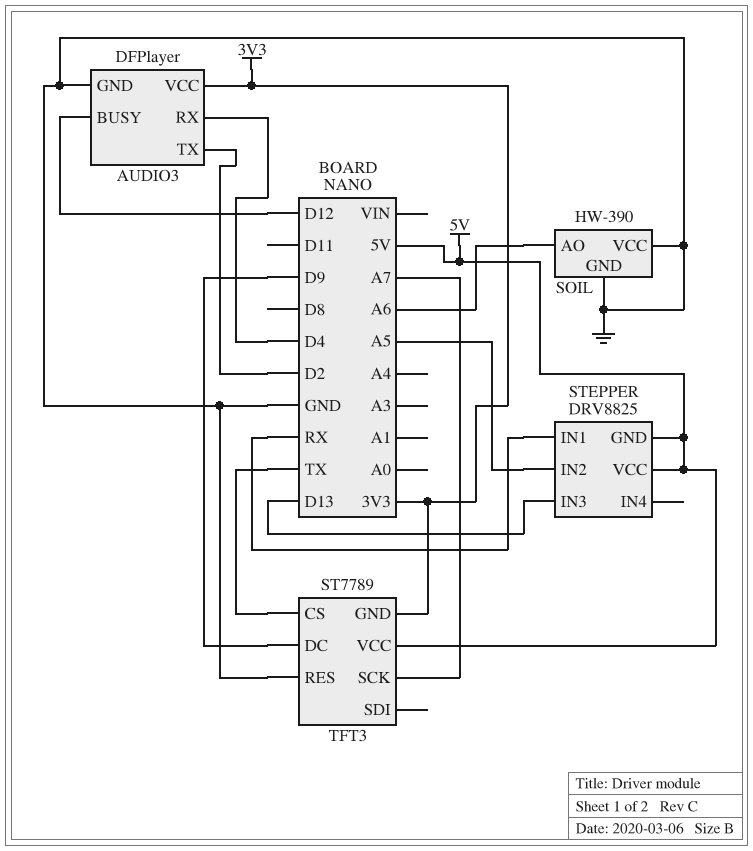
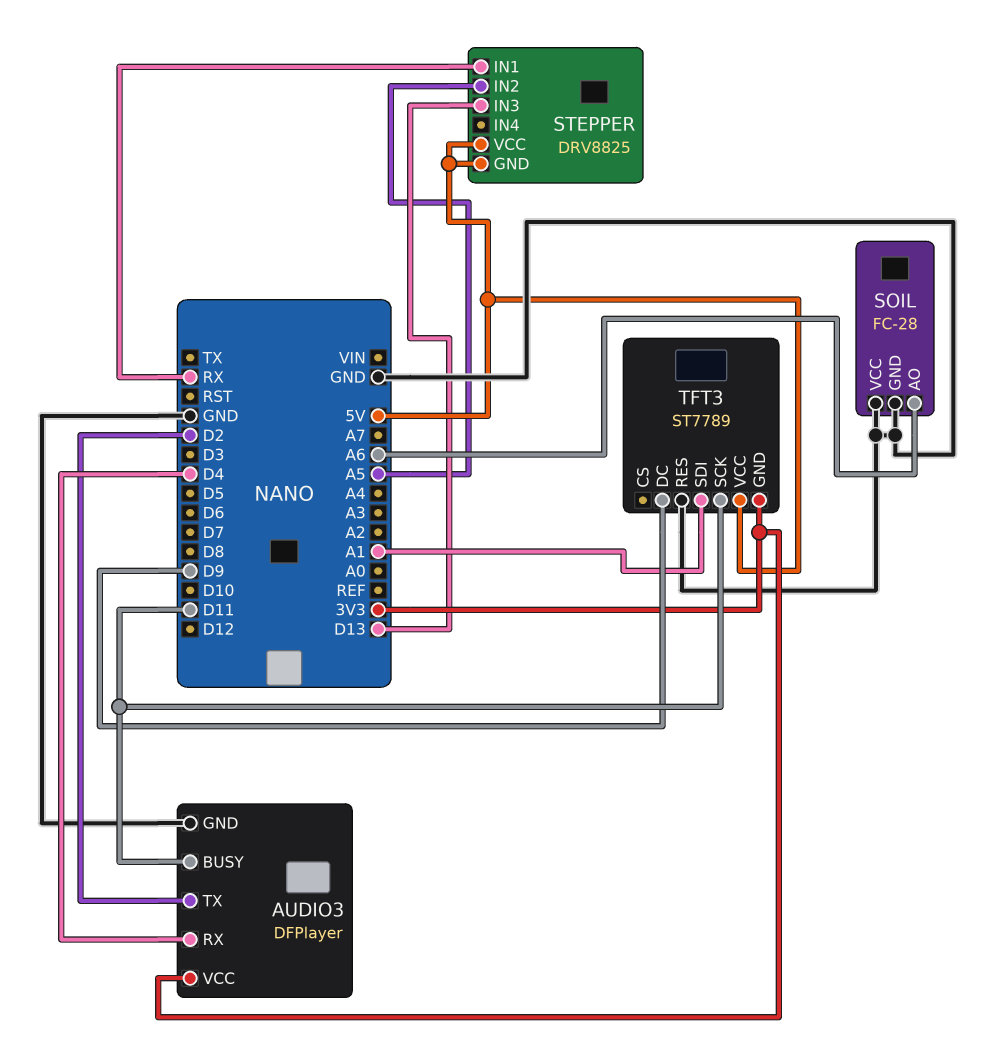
AUDIO3 pin BUSY: D12 -> D11
SOIL: HW-390 -> FC-28
TFT3 pin CS: TX -> none
TFT3 pin SCK: A7 -> D11
TFT3 pin SDI: none -> A1

